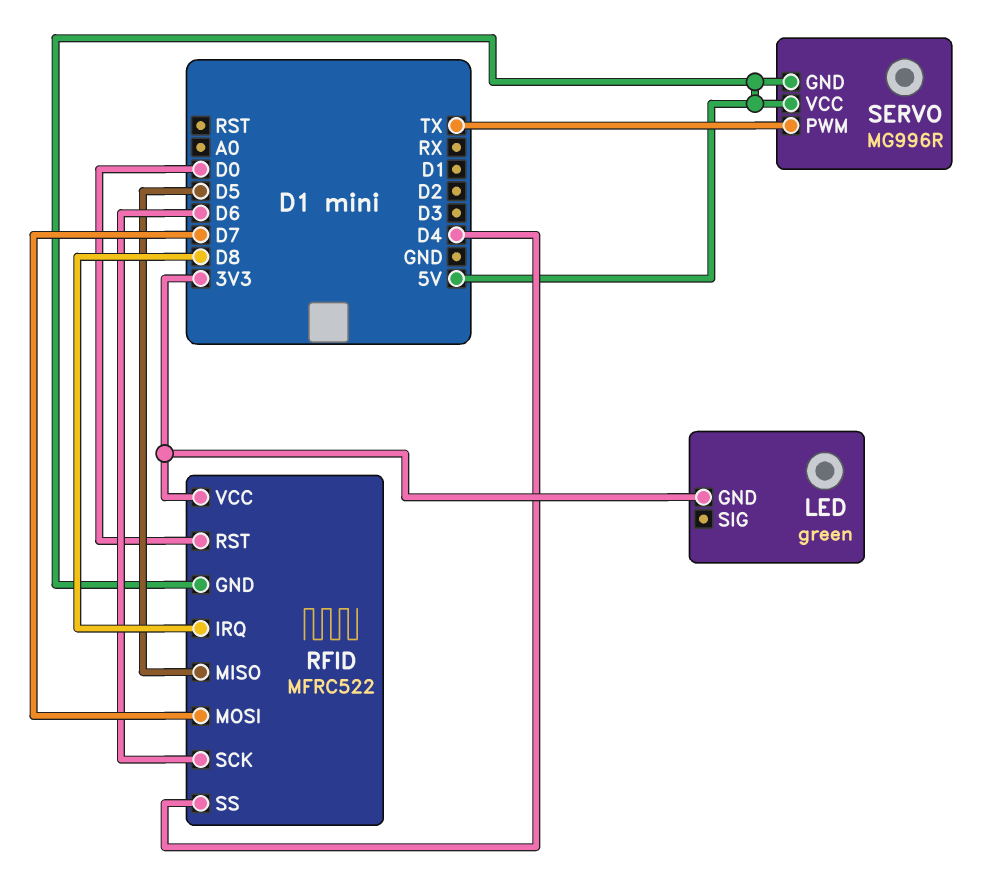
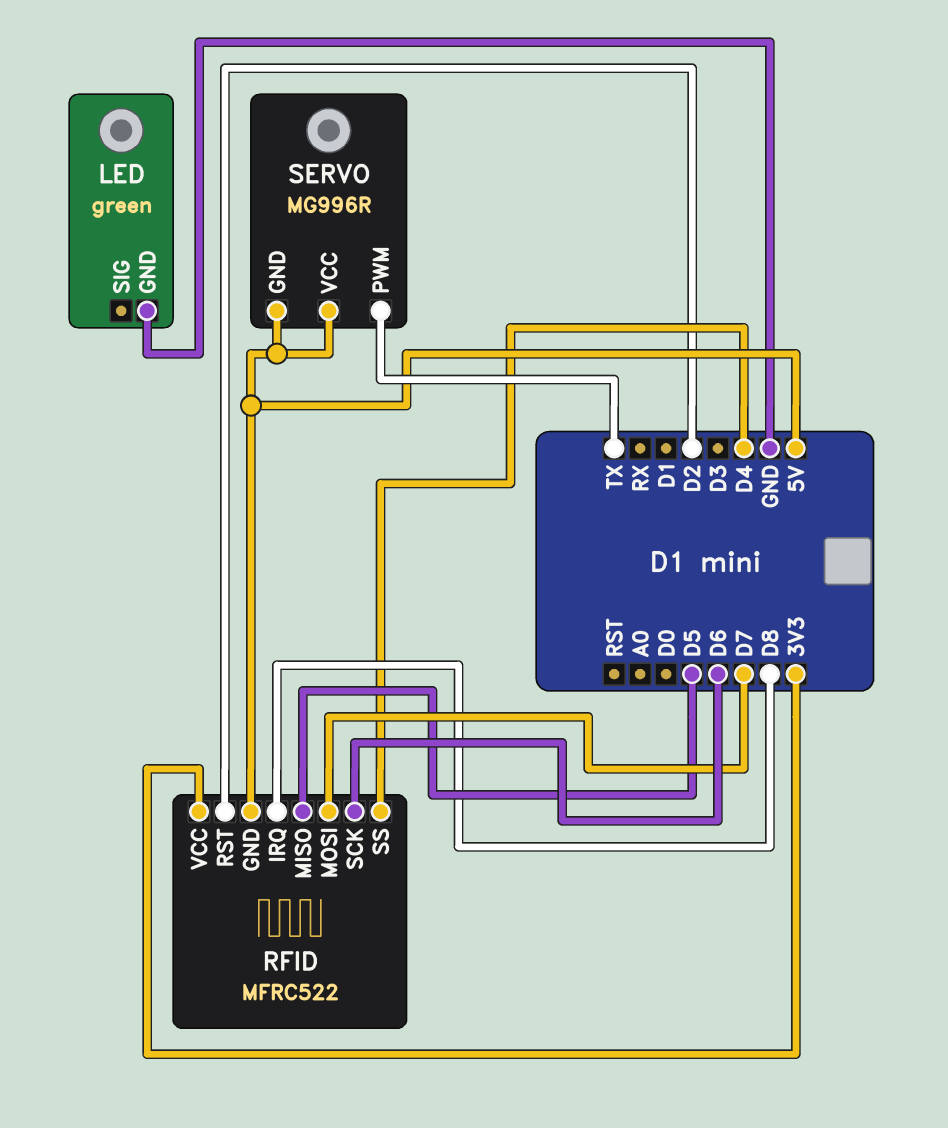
LED pin GND: 3V3 -> GND
RFID pin RST: D0 -> D2

